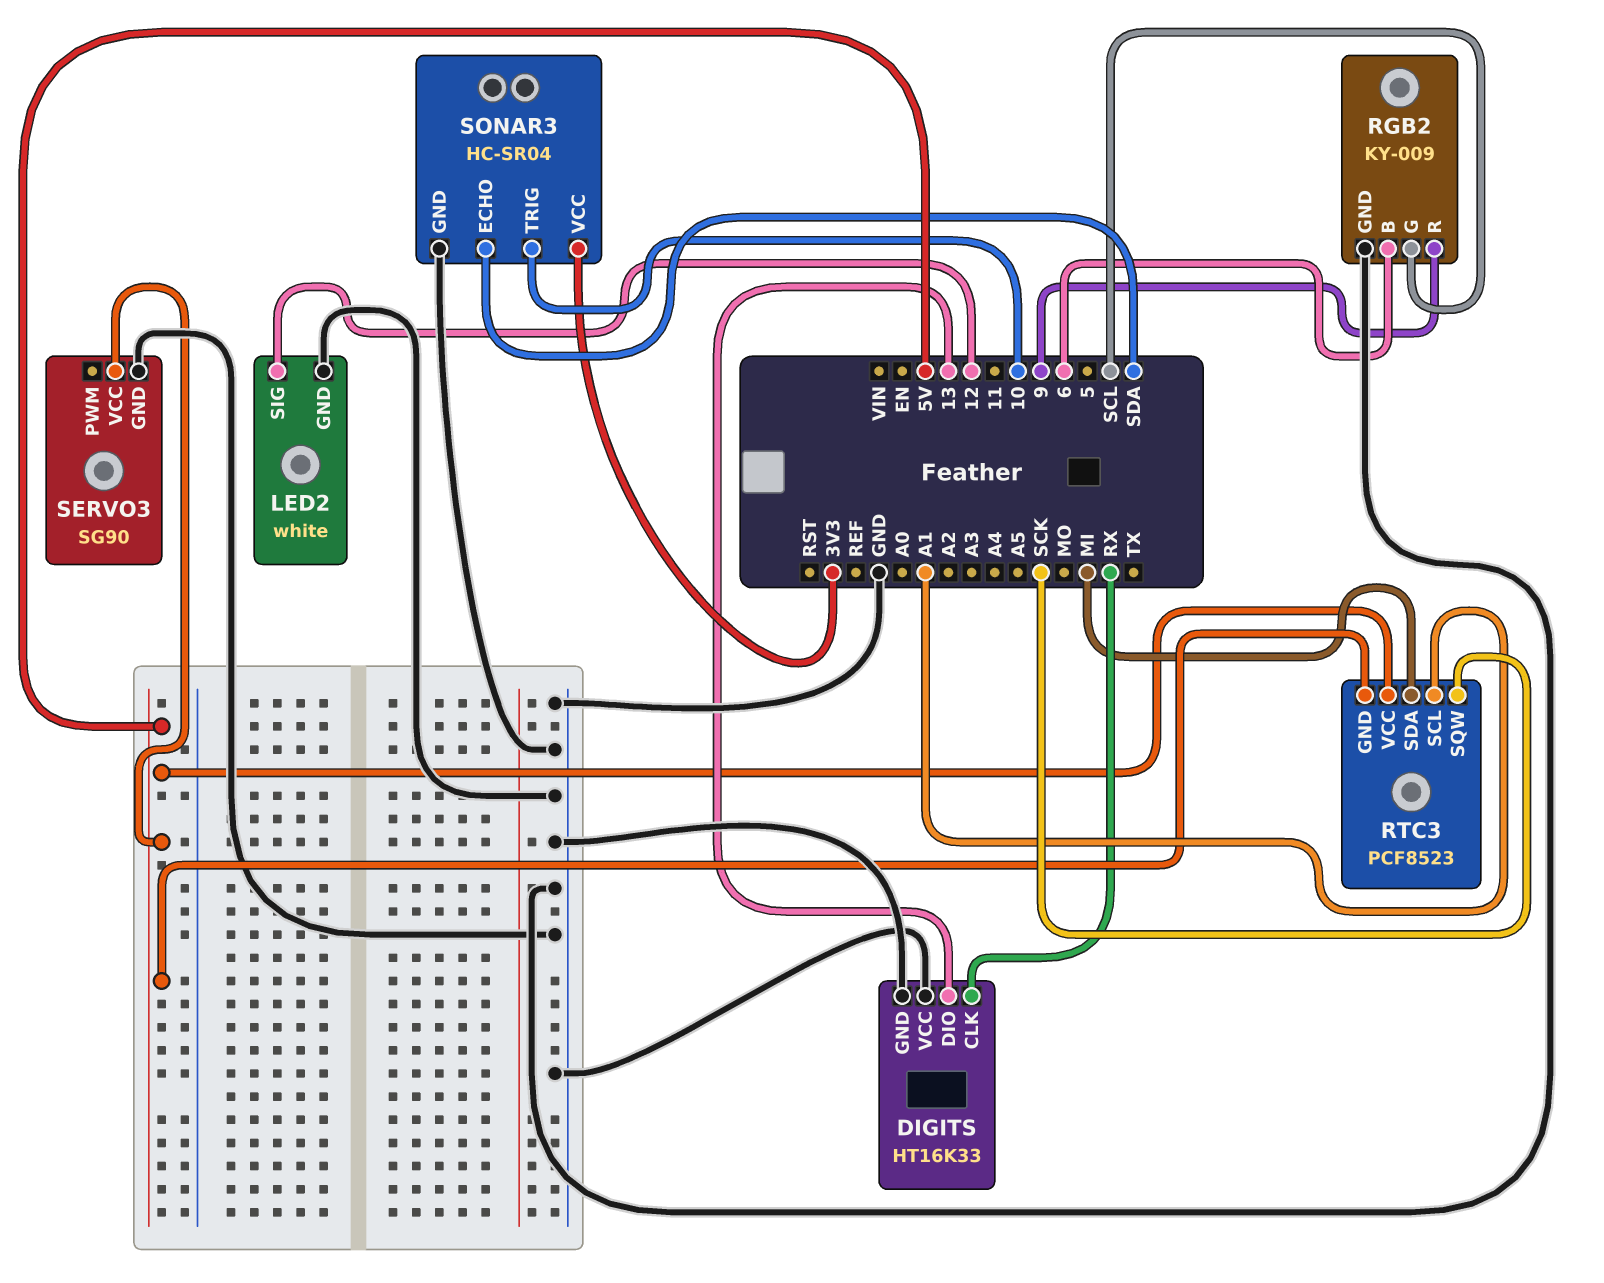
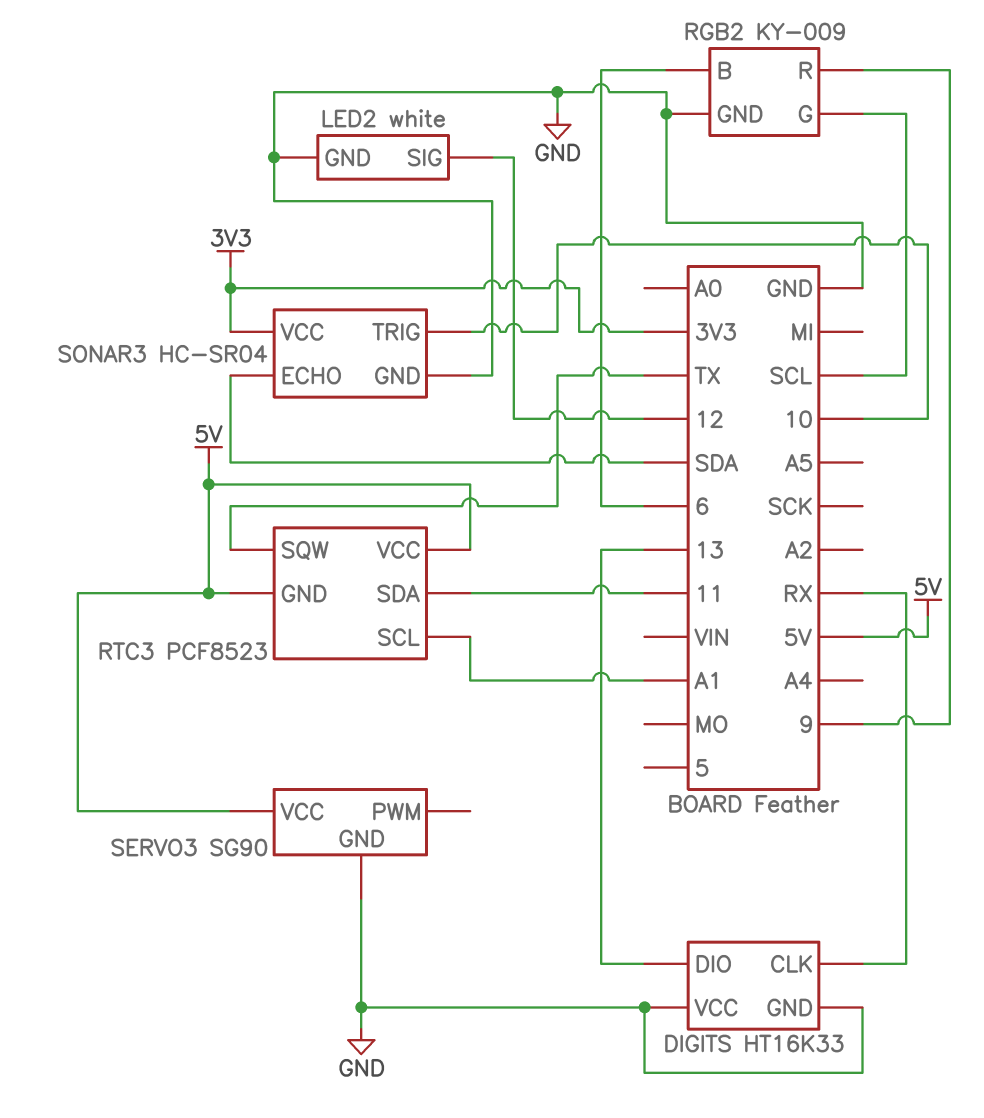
RTC3 pin SDA: MI -> 11
RTC3 pin SQW: SCK -> TX

